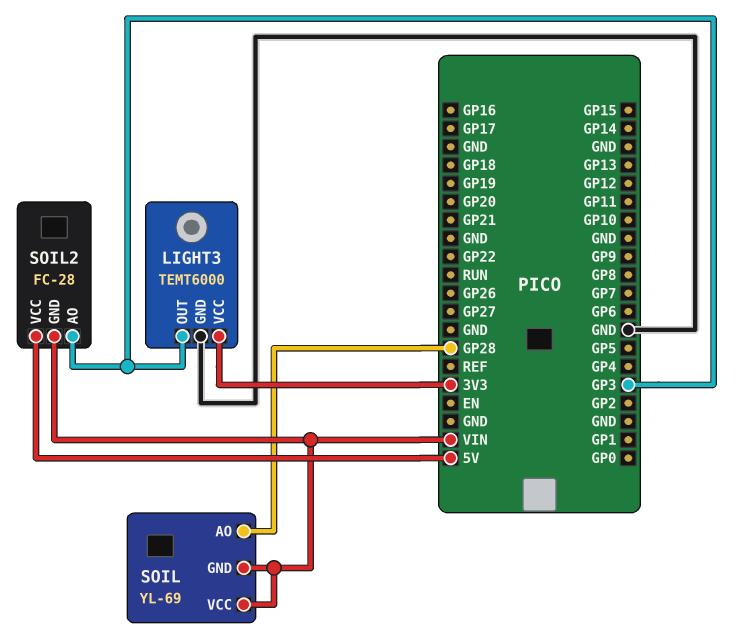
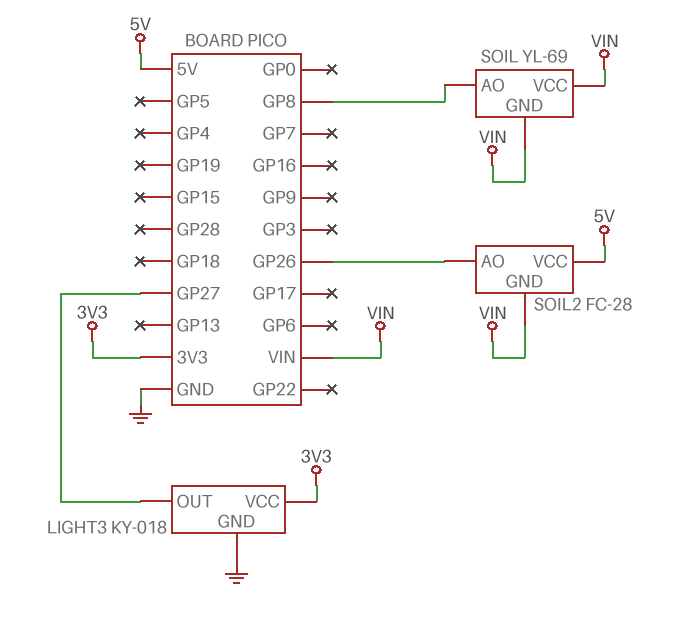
LIGHT3: TEMT6000 -> KY-018
LIGHT3 pin OUT: GP3 -> GP27
SOIL pin AO: GP28 -> GP8
SOIL2 pin AO: GP3 -> GP26

